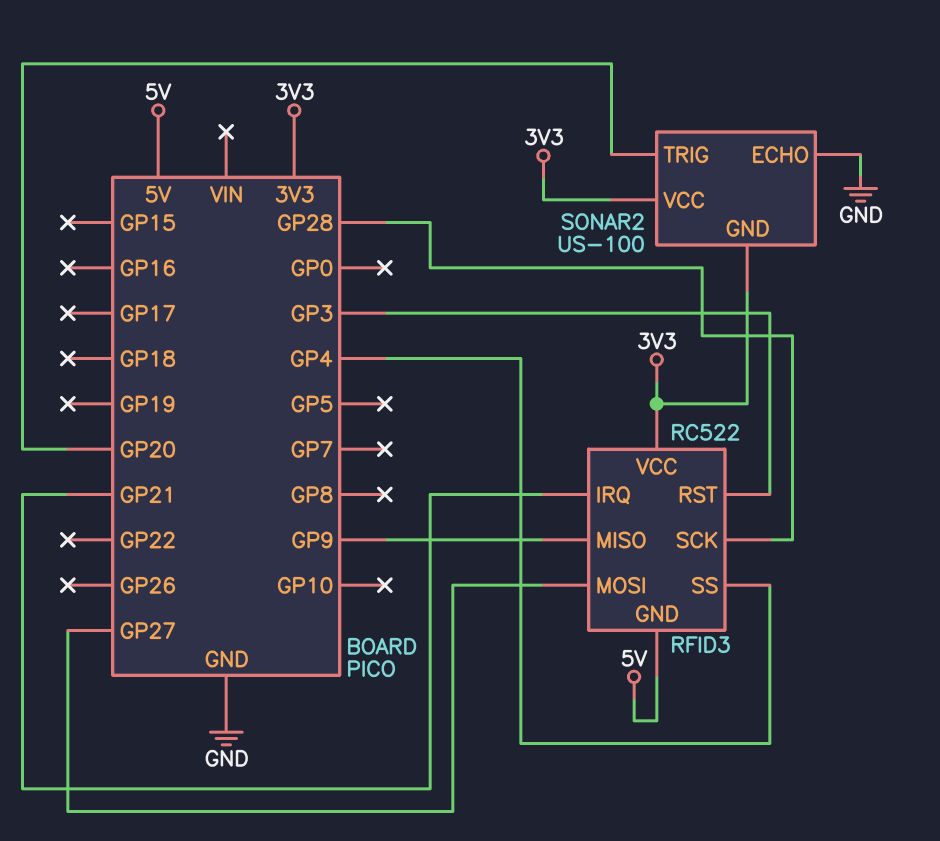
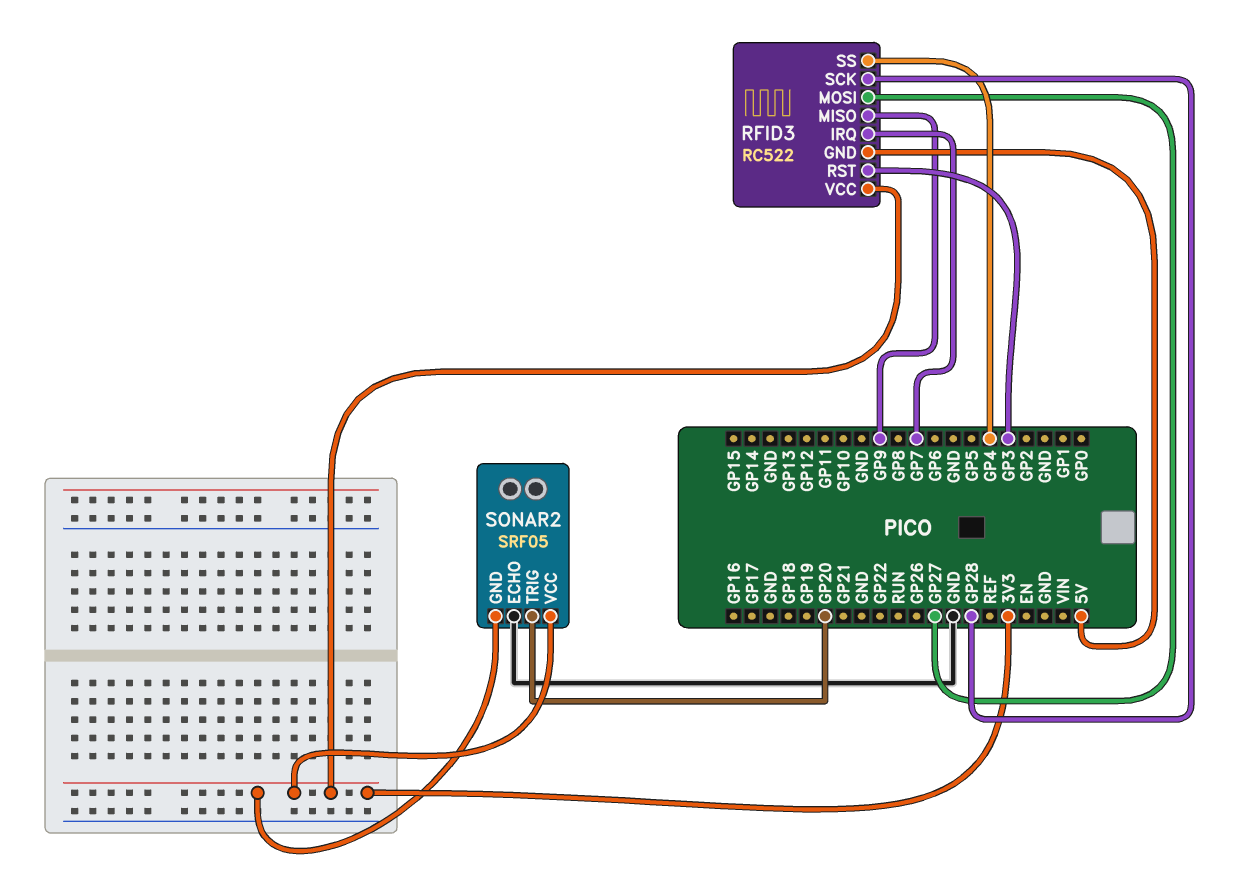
RFID3 pin IRQ: GP21 -> GP7
SONAR2: US-100 -> SRF05

